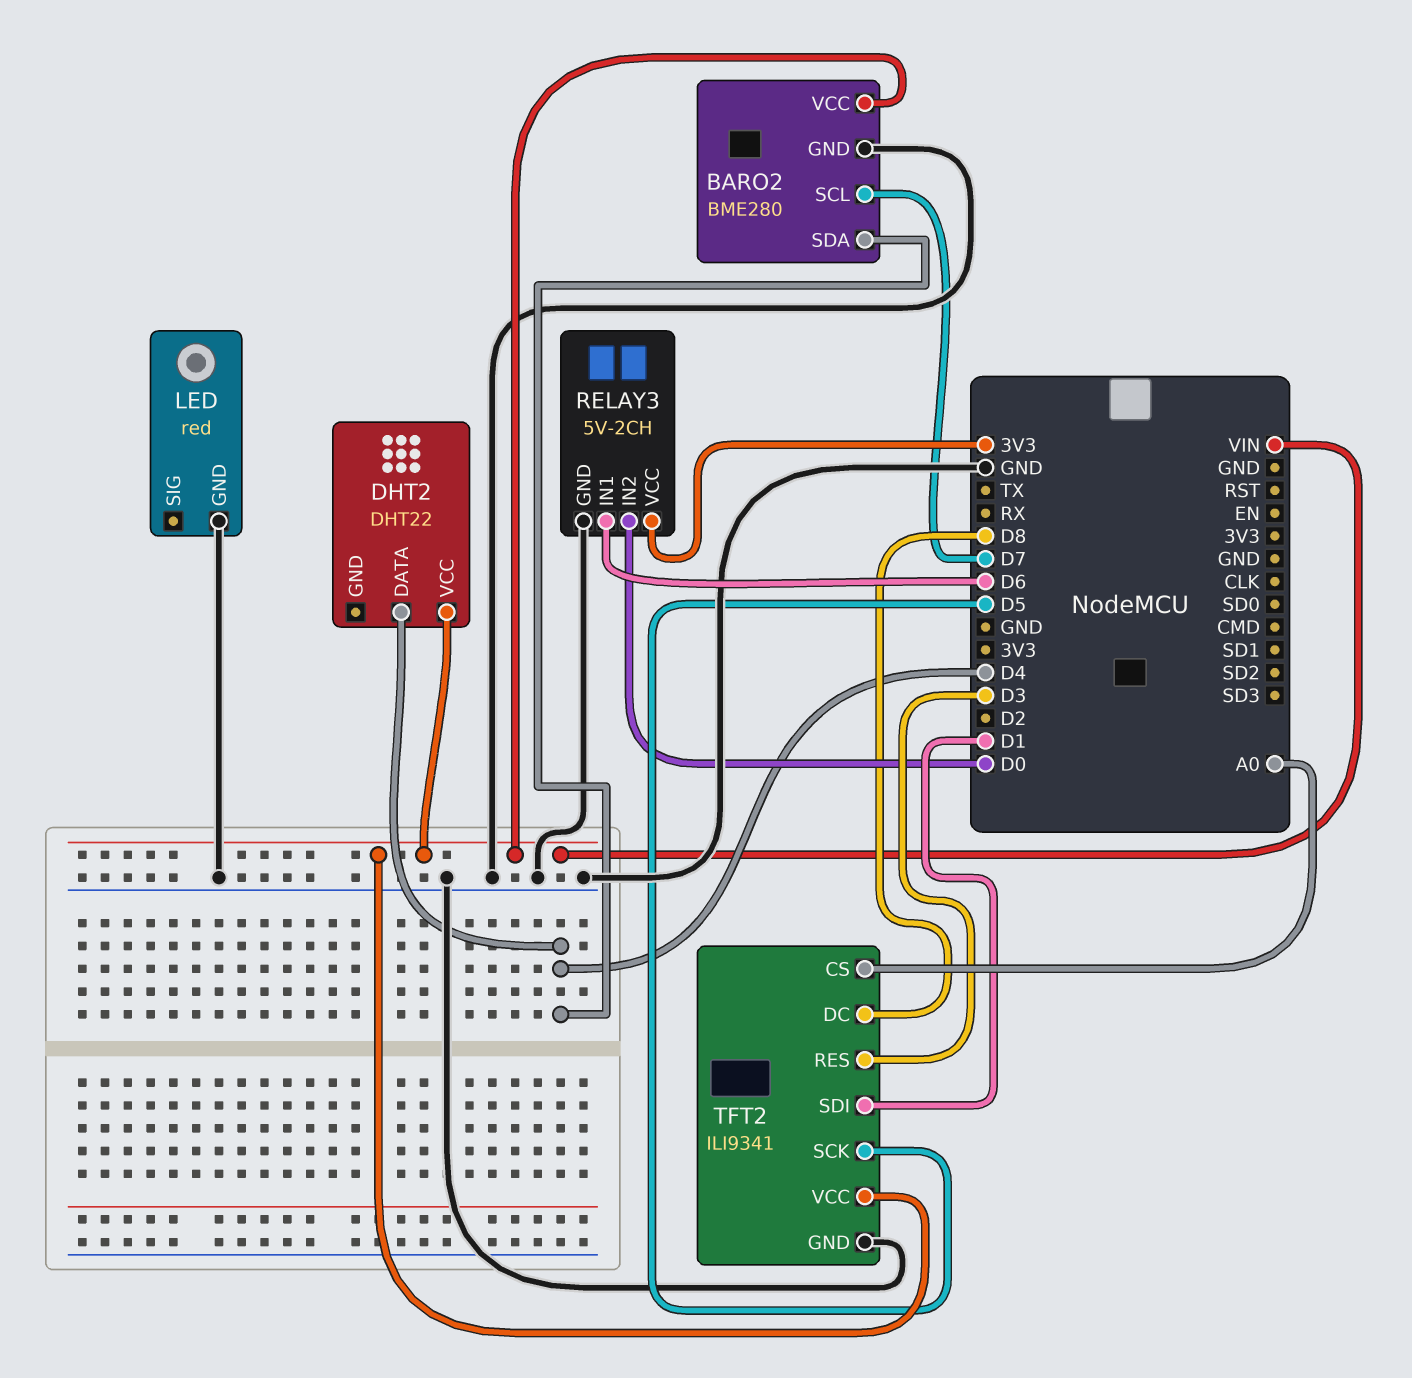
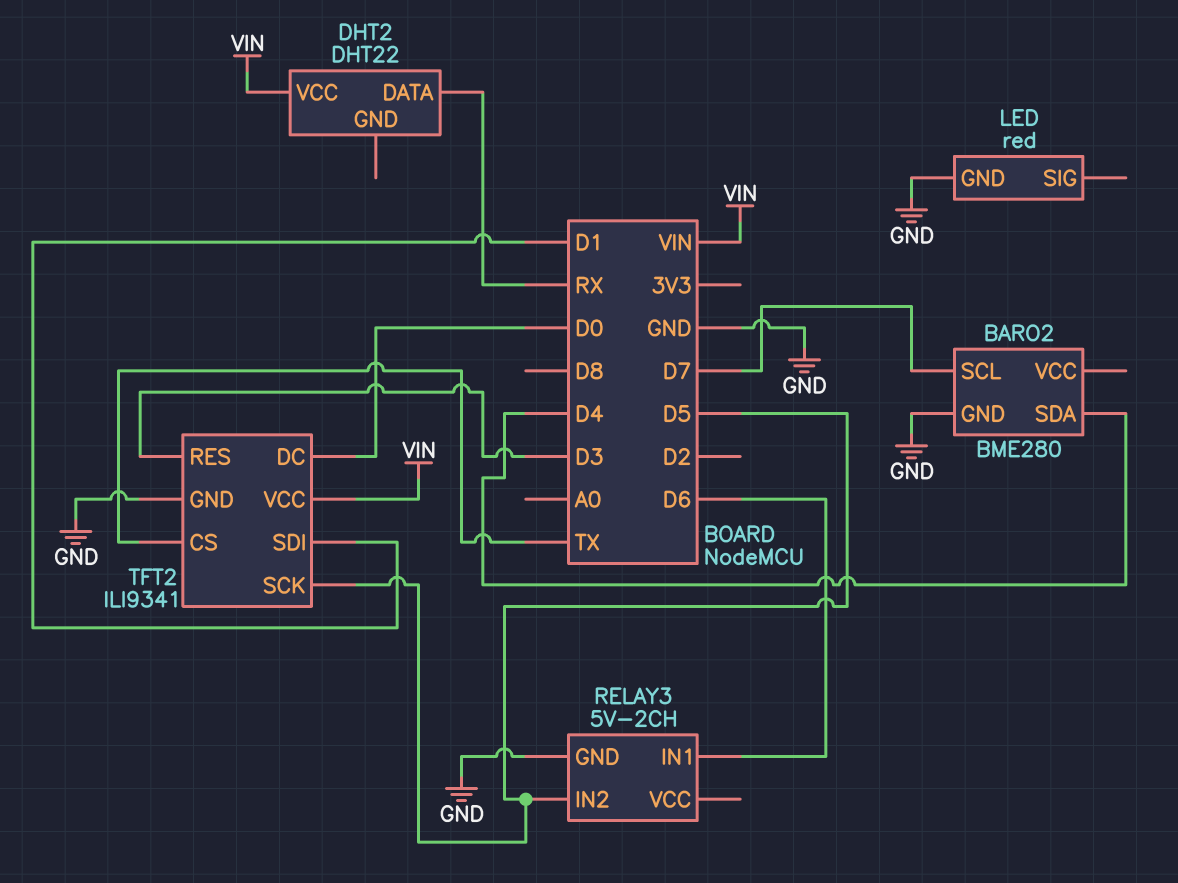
BARO2 pin VCC: VIN -> none
DHT2 pin DATA: D4 -> RX
RELAY3 pin IN2: D0 -> D5
RELAY3 pin VCC: 3V3 -> none
TFT2 pin CS: A0 -> TX
TFT2 pin DC: D8 -> D0

